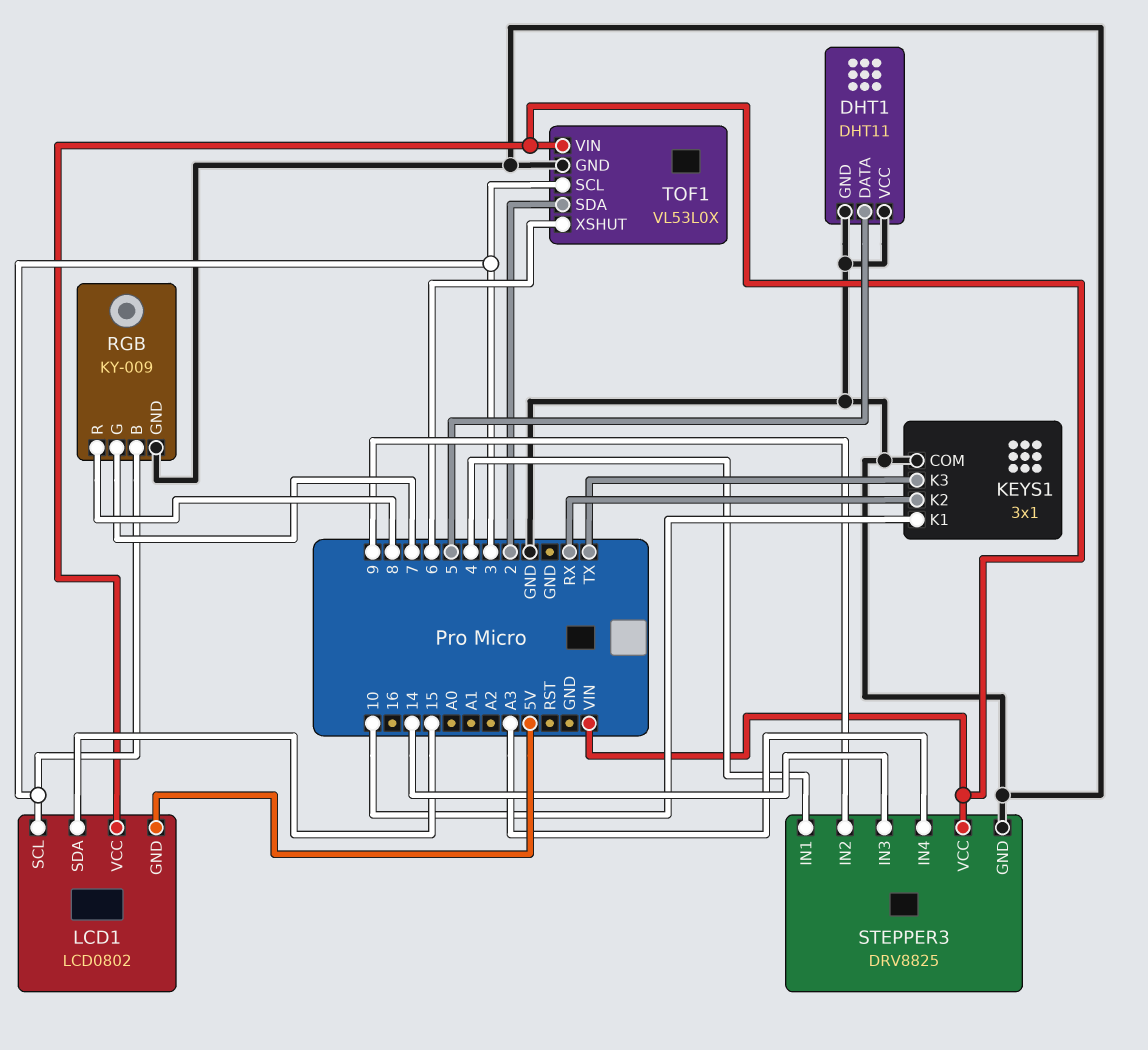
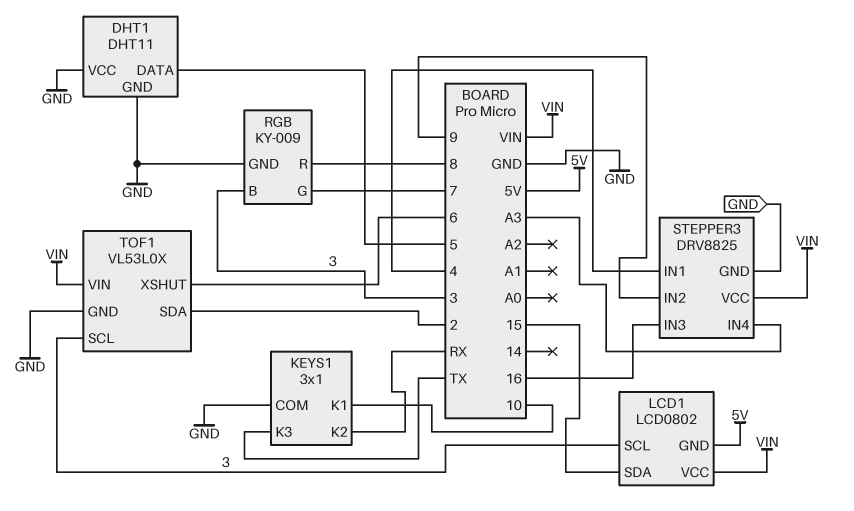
STEPPER3 pin IN3: 14 -> 16

